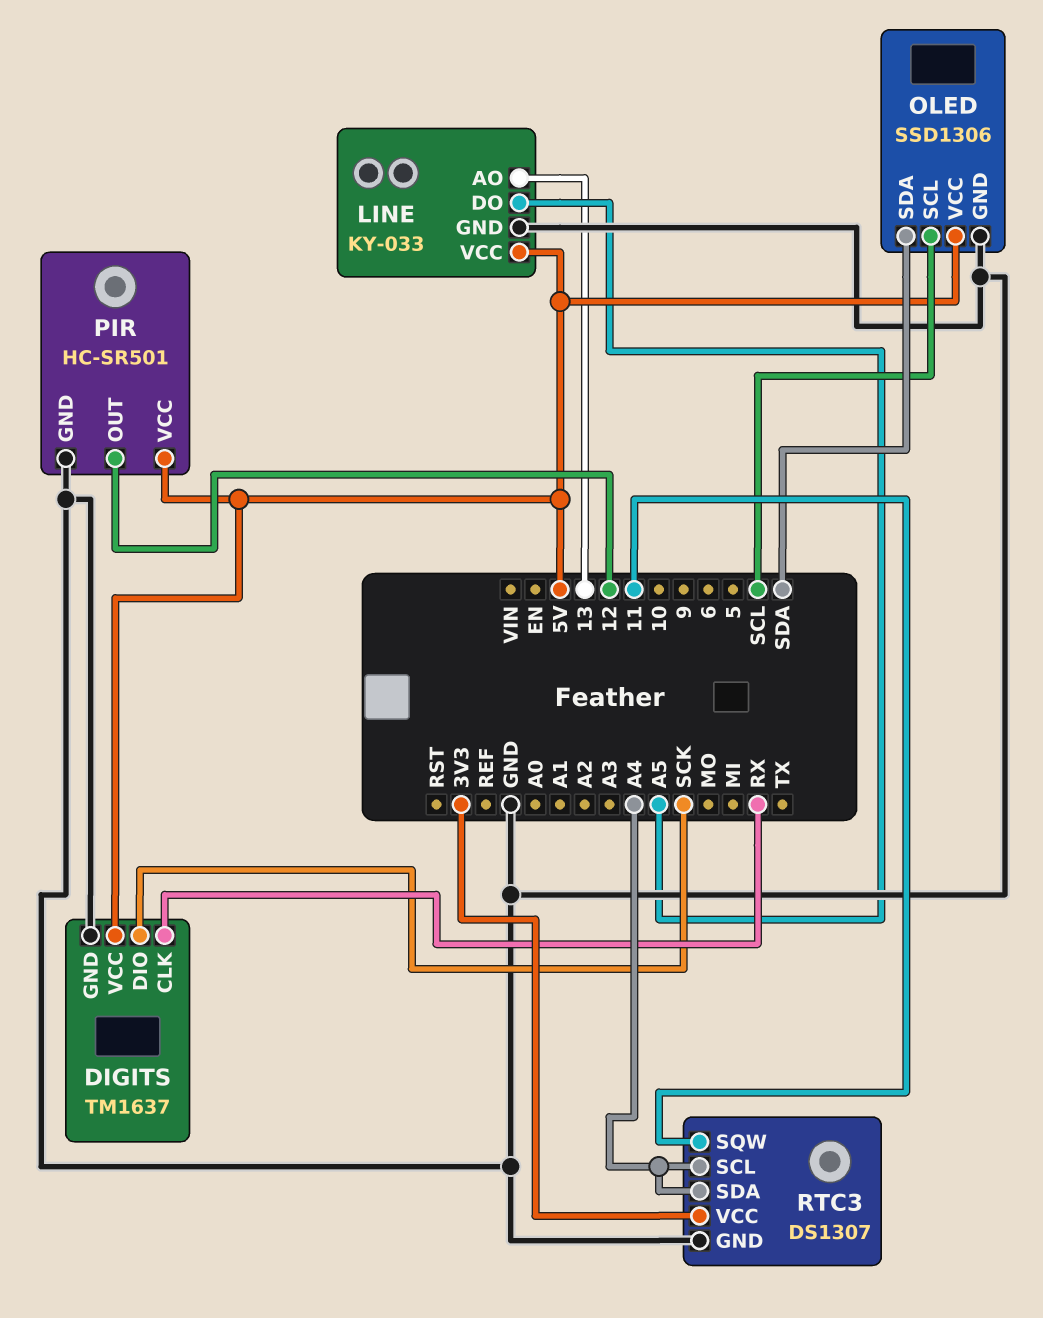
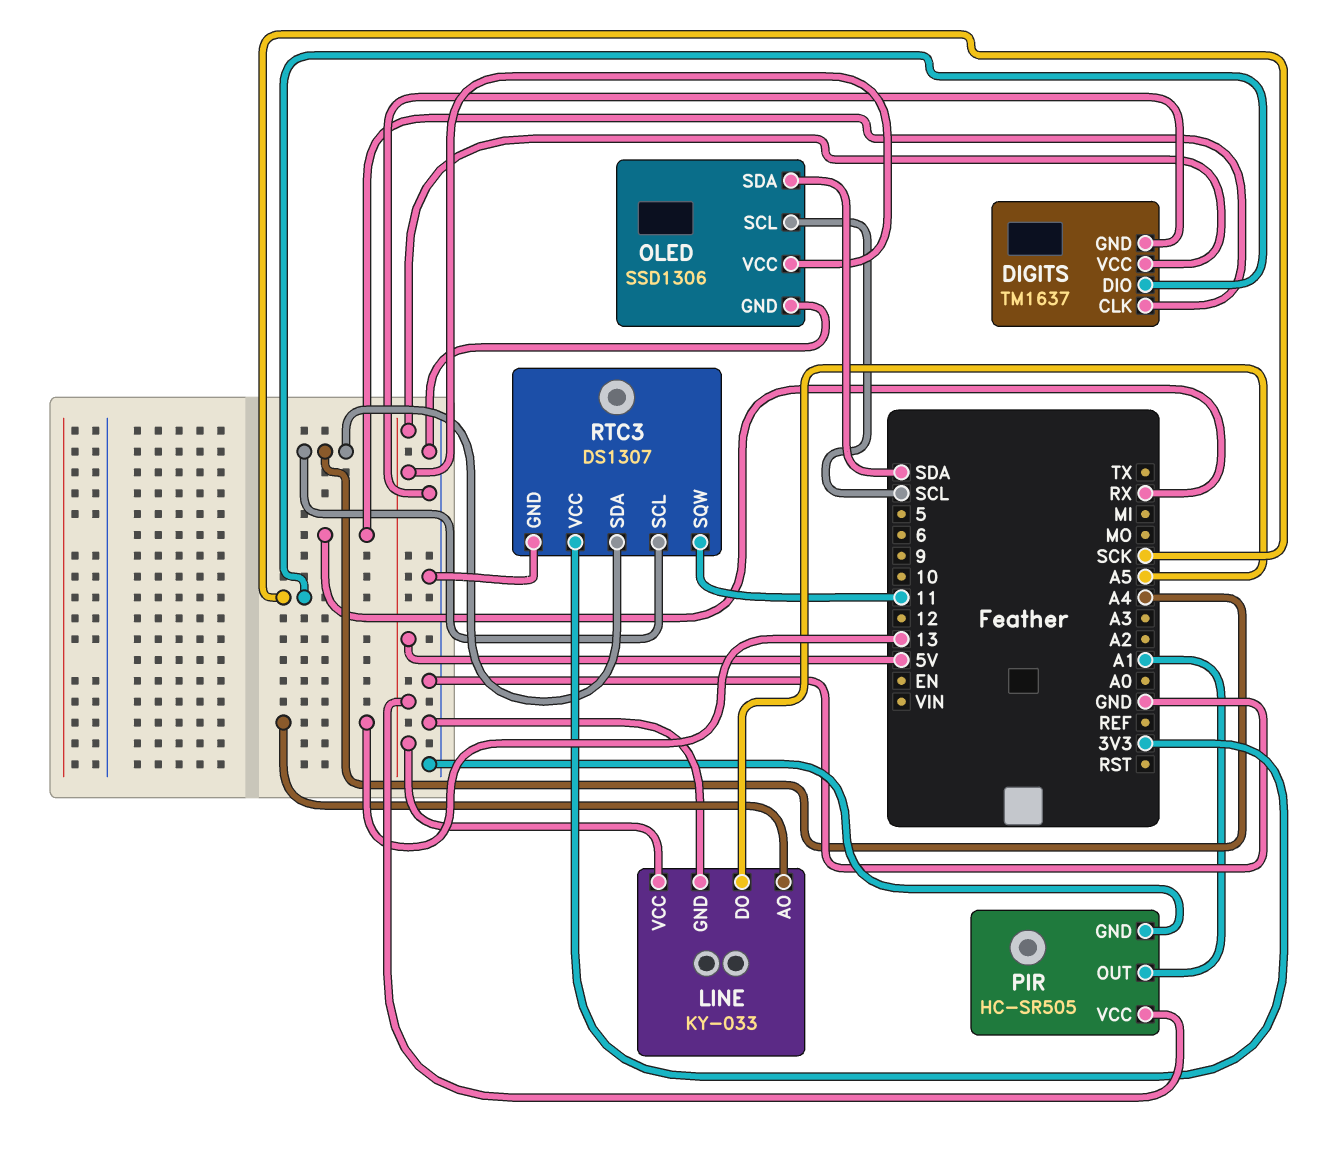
PIR: HC-SR501 -> HC-SR505
PIR pin OUT: 12 -> A1

